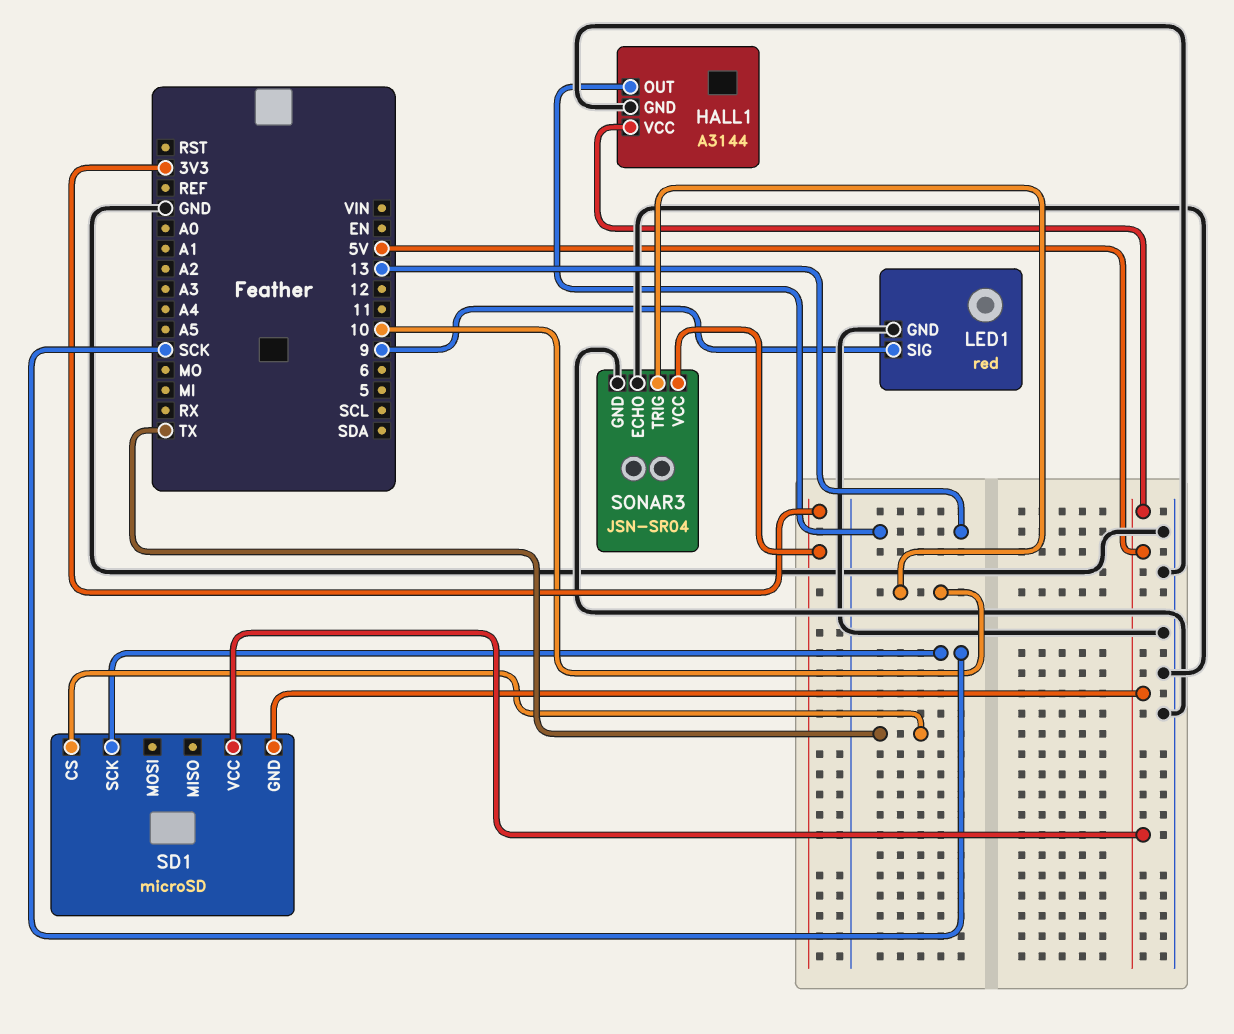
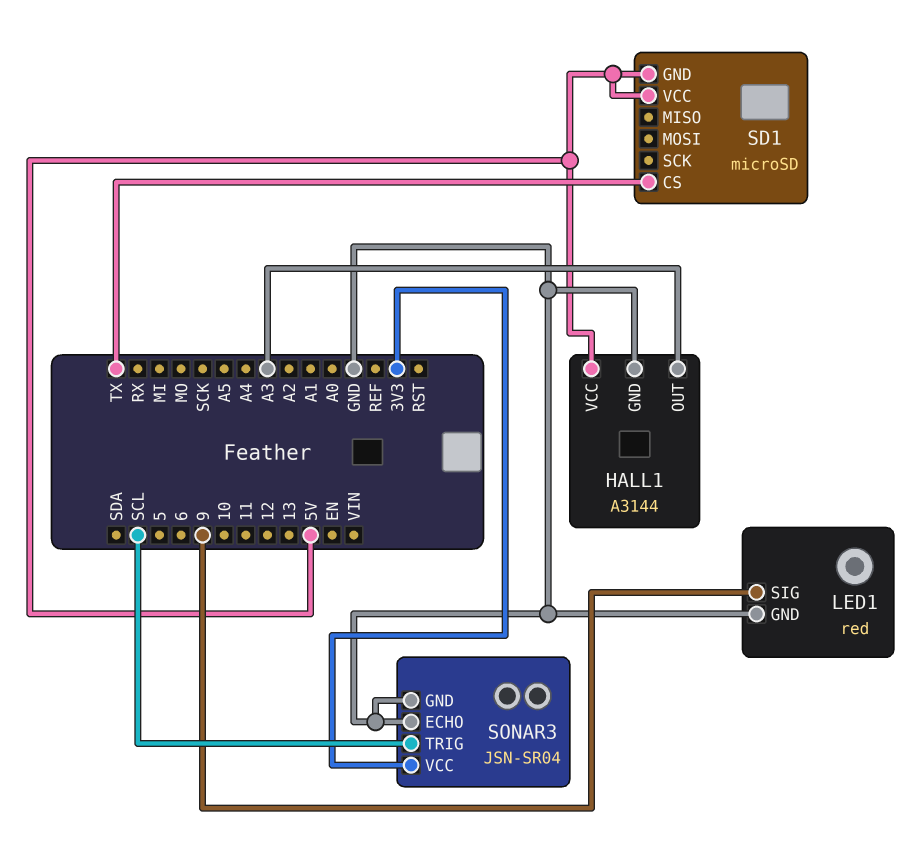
HALL1 pin OUT: 13 -> A3
SD1 pin SCK: SCK -> none
SONAR3 pin TRIG: 10 -> SCL

